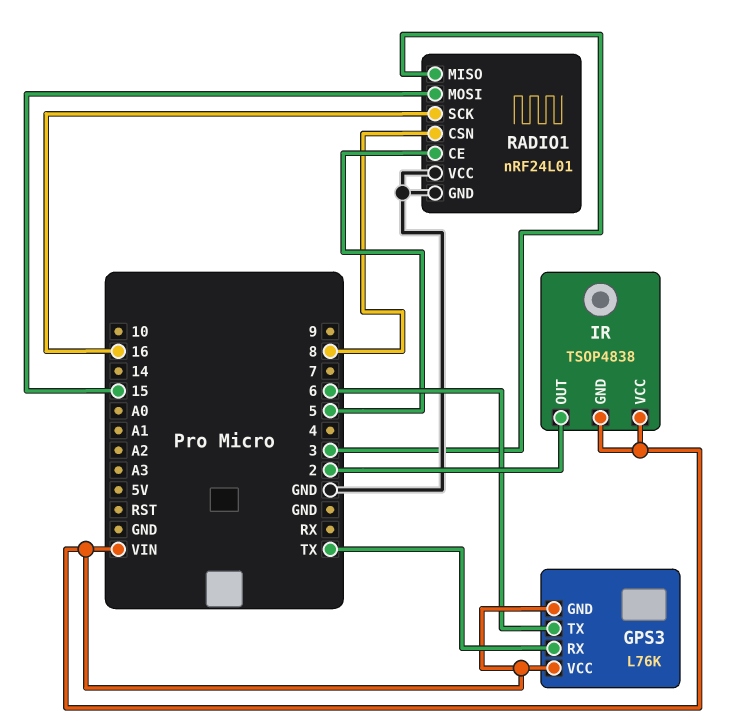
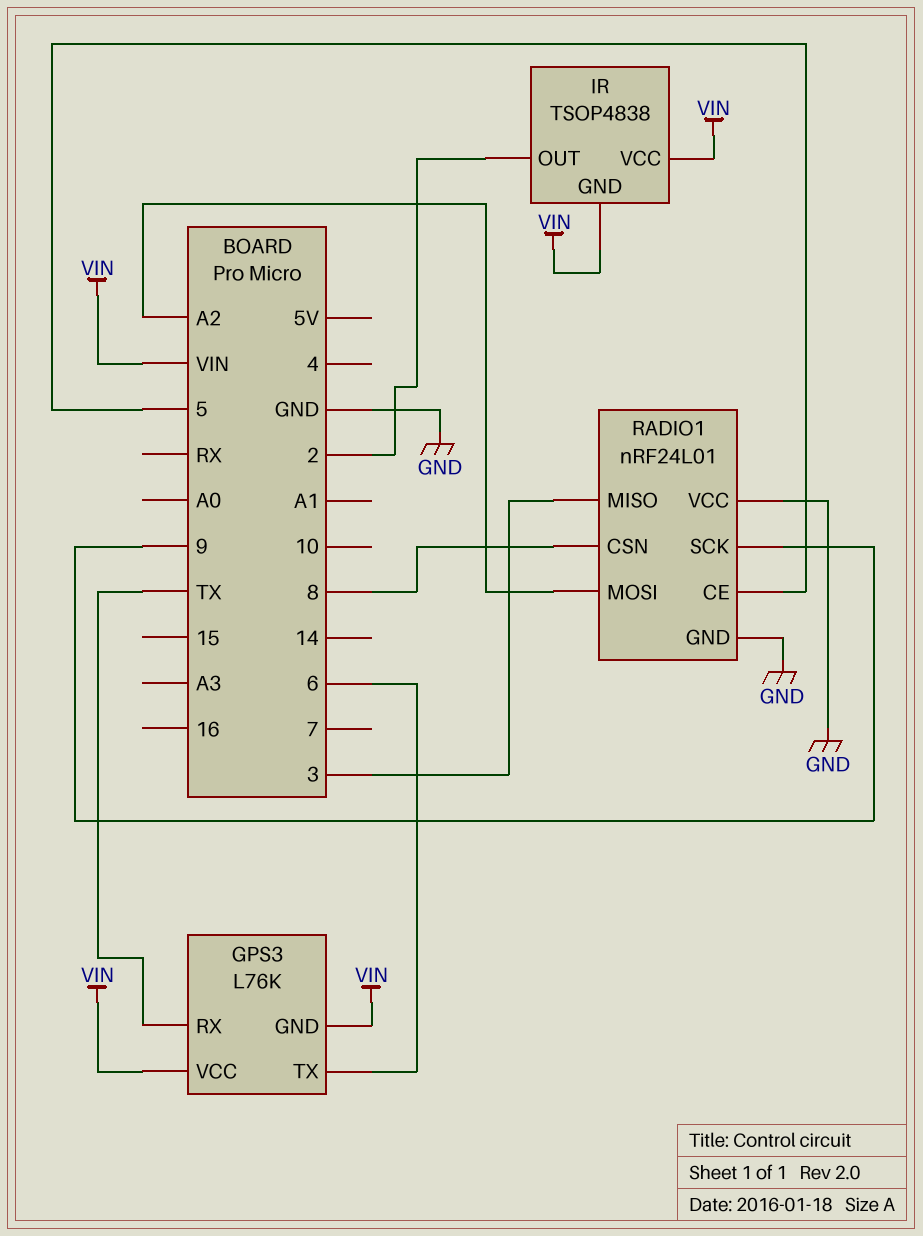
RADIO1 pin MOSI: 15 -> A2
RADIO1 pin SCK: 16 -> 9

